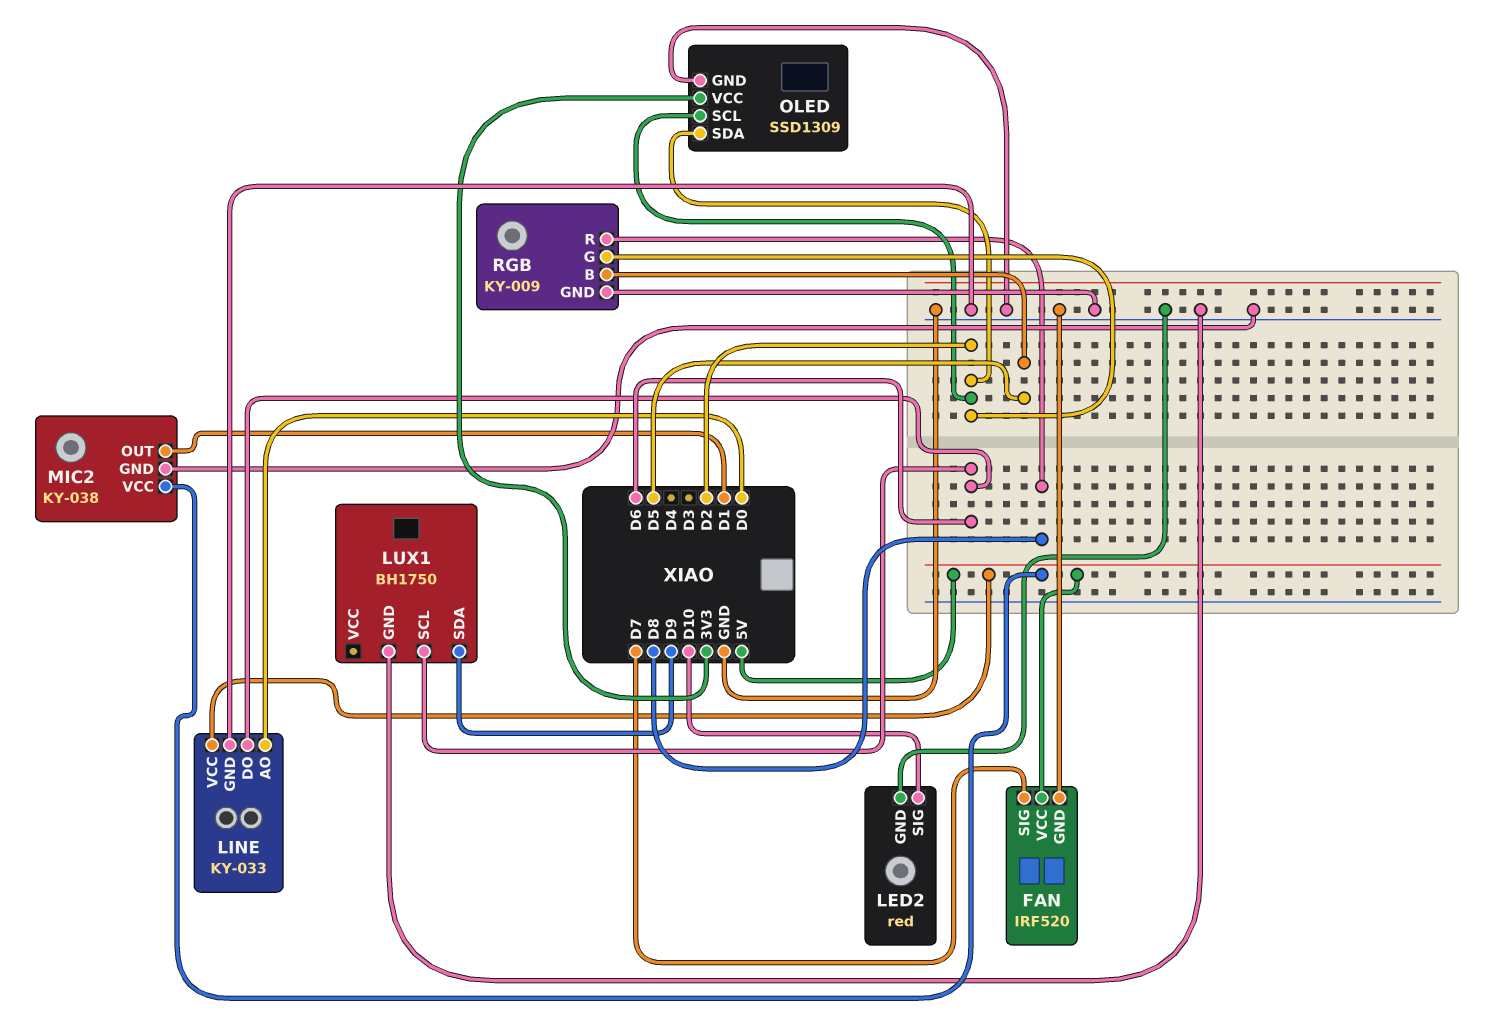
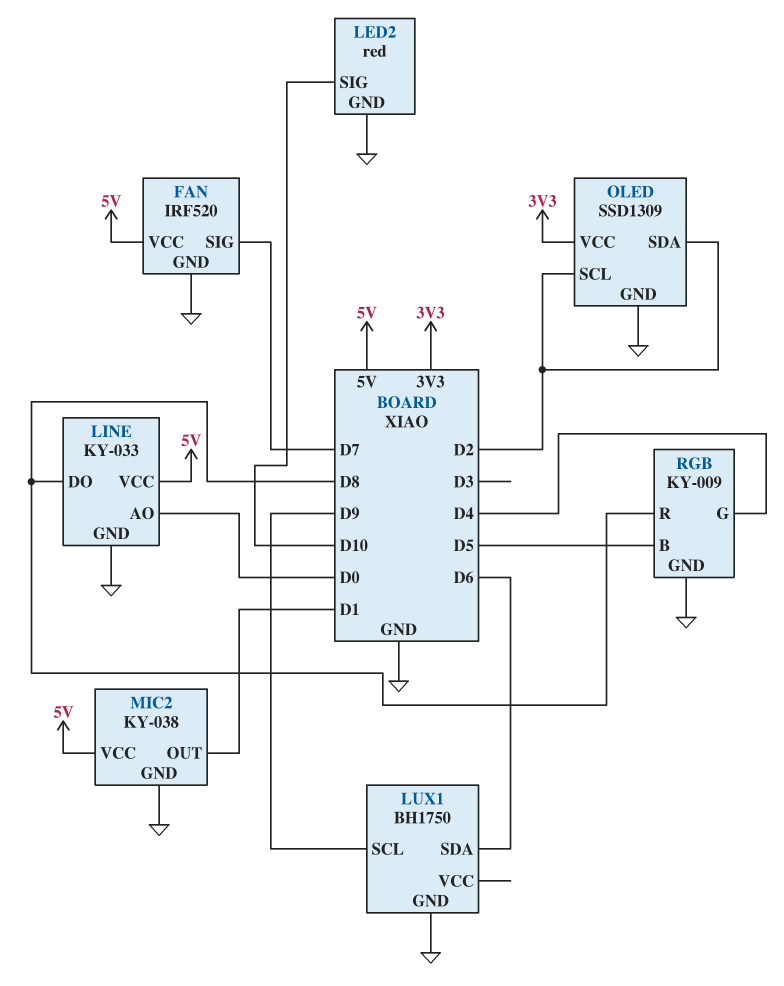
LINE pin DO: D6 -> D8
LUX1 pin SCL: D6 -> D9
LUX1 pin SDA: D9 -> D6
RGB pin G: D2 -> D4

